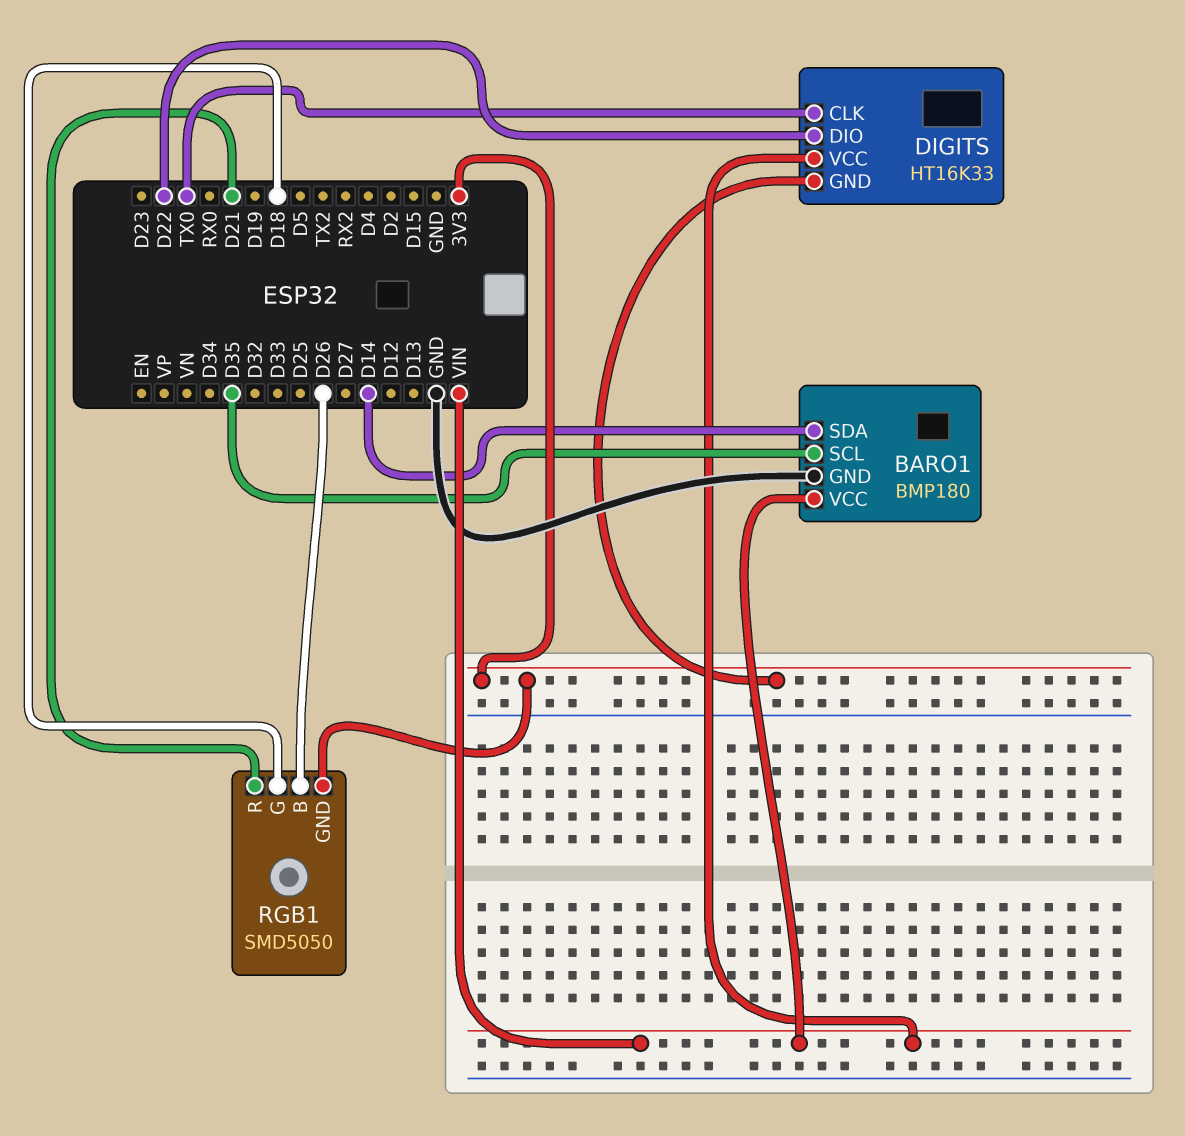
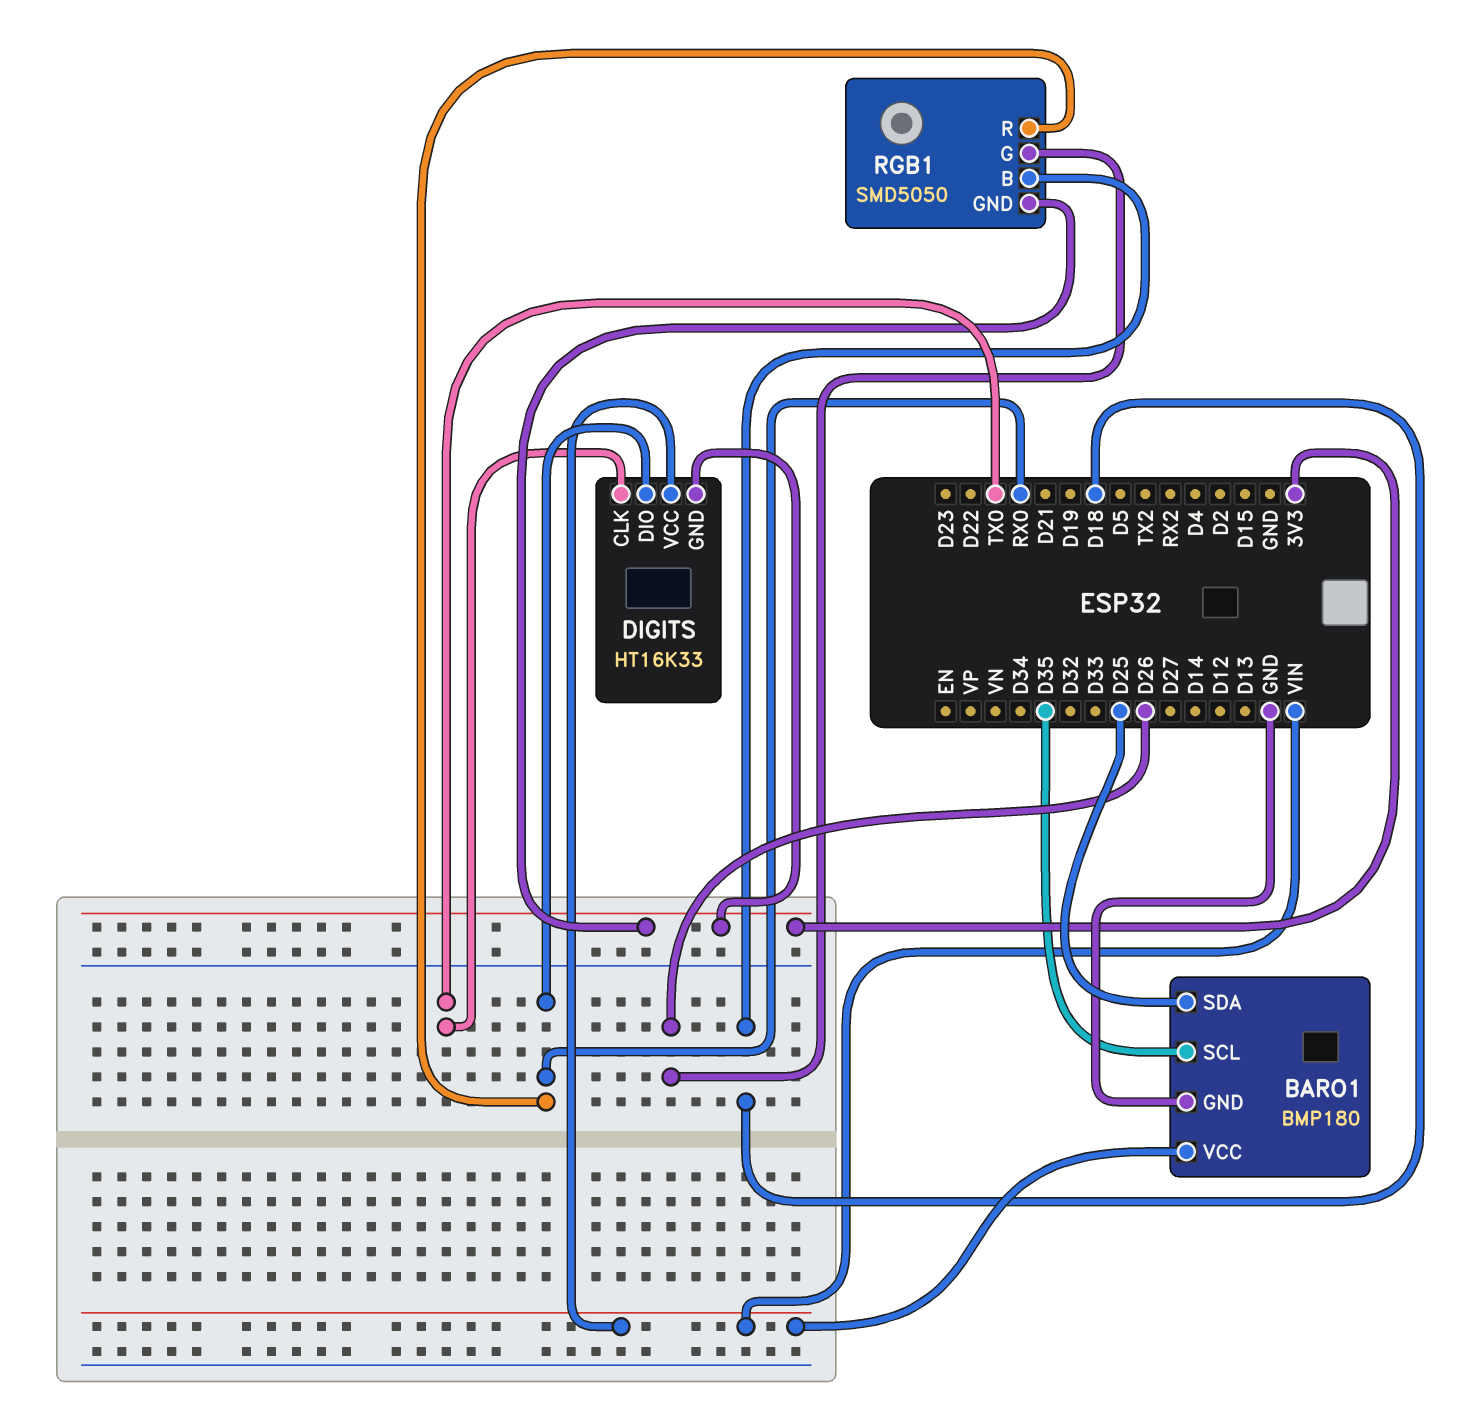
BARO1 pin SDA: D14 -> D25
DIGITS pin DIO: D22 -> RX0
RGB1 pin B: D26 -> D18
RGB1 pin G: D18 -> D26
RGB1 pin R: D21 -> RX0

